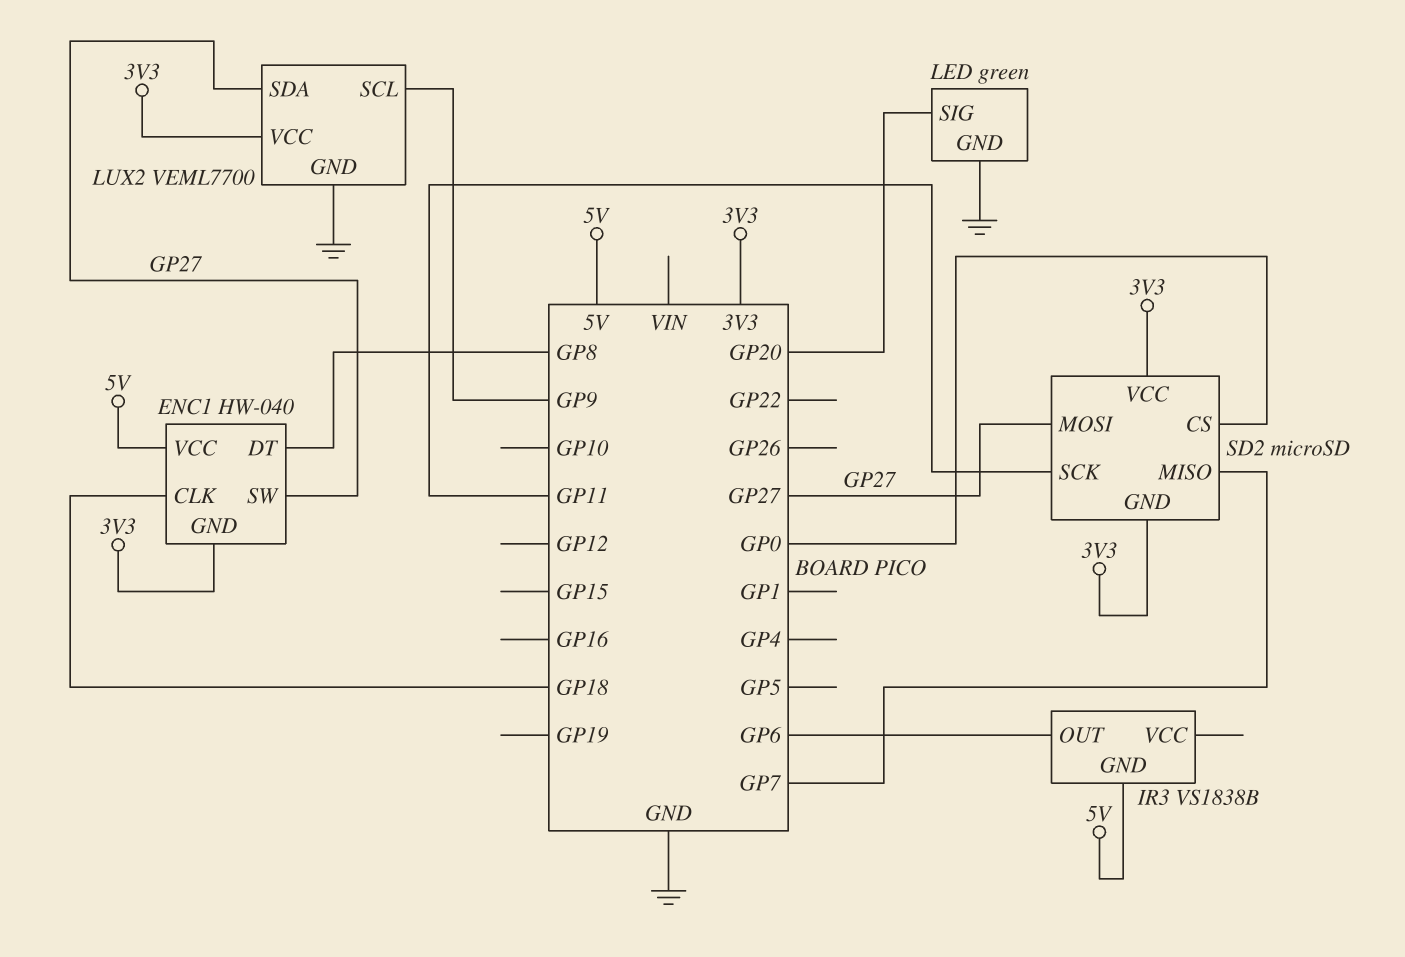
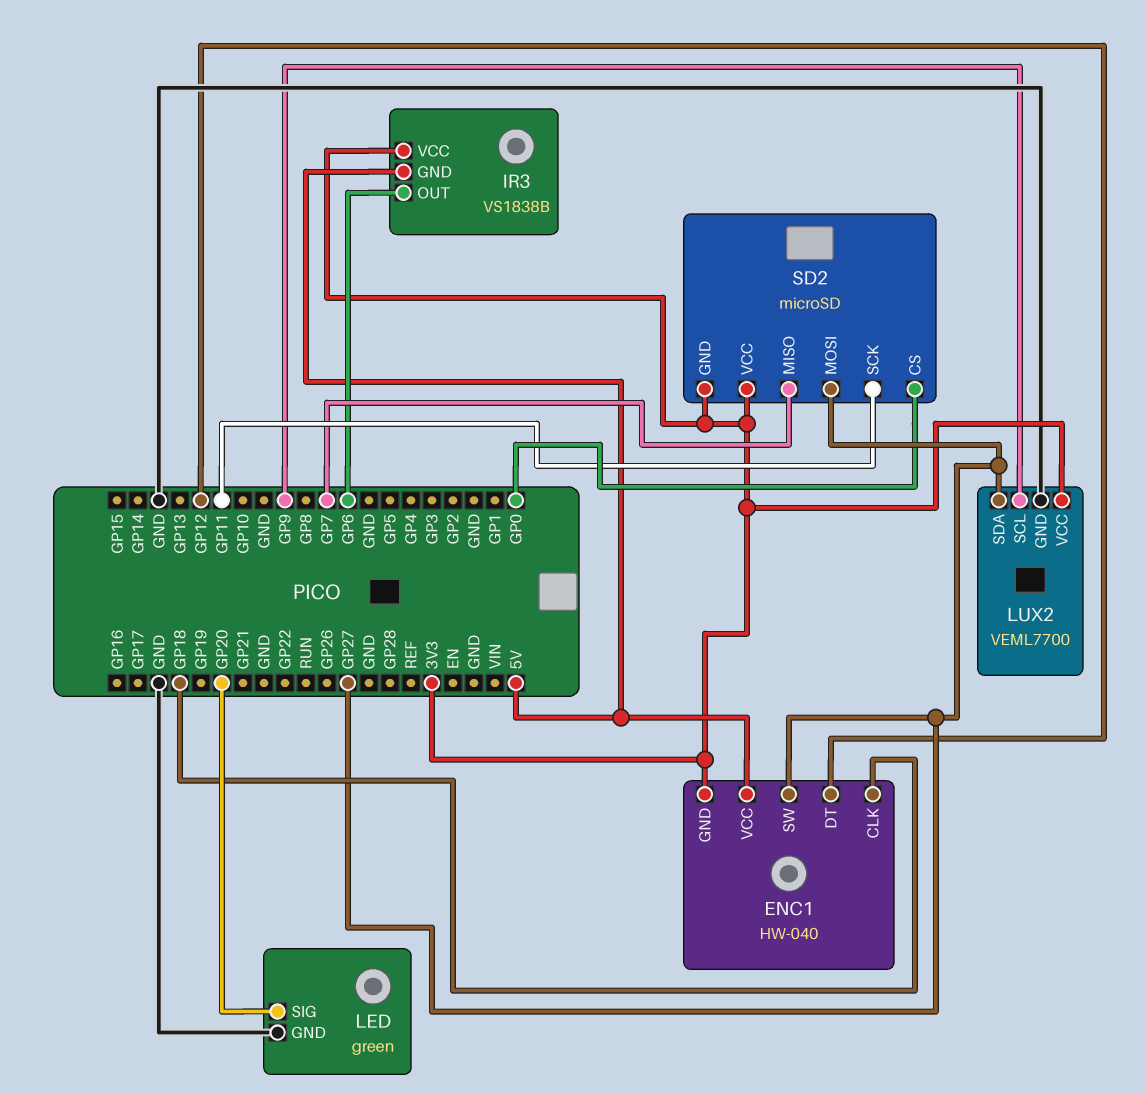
ENC1 pin DT: GP8 -> GP12
IR3 pin VCC: none -> 3V3

